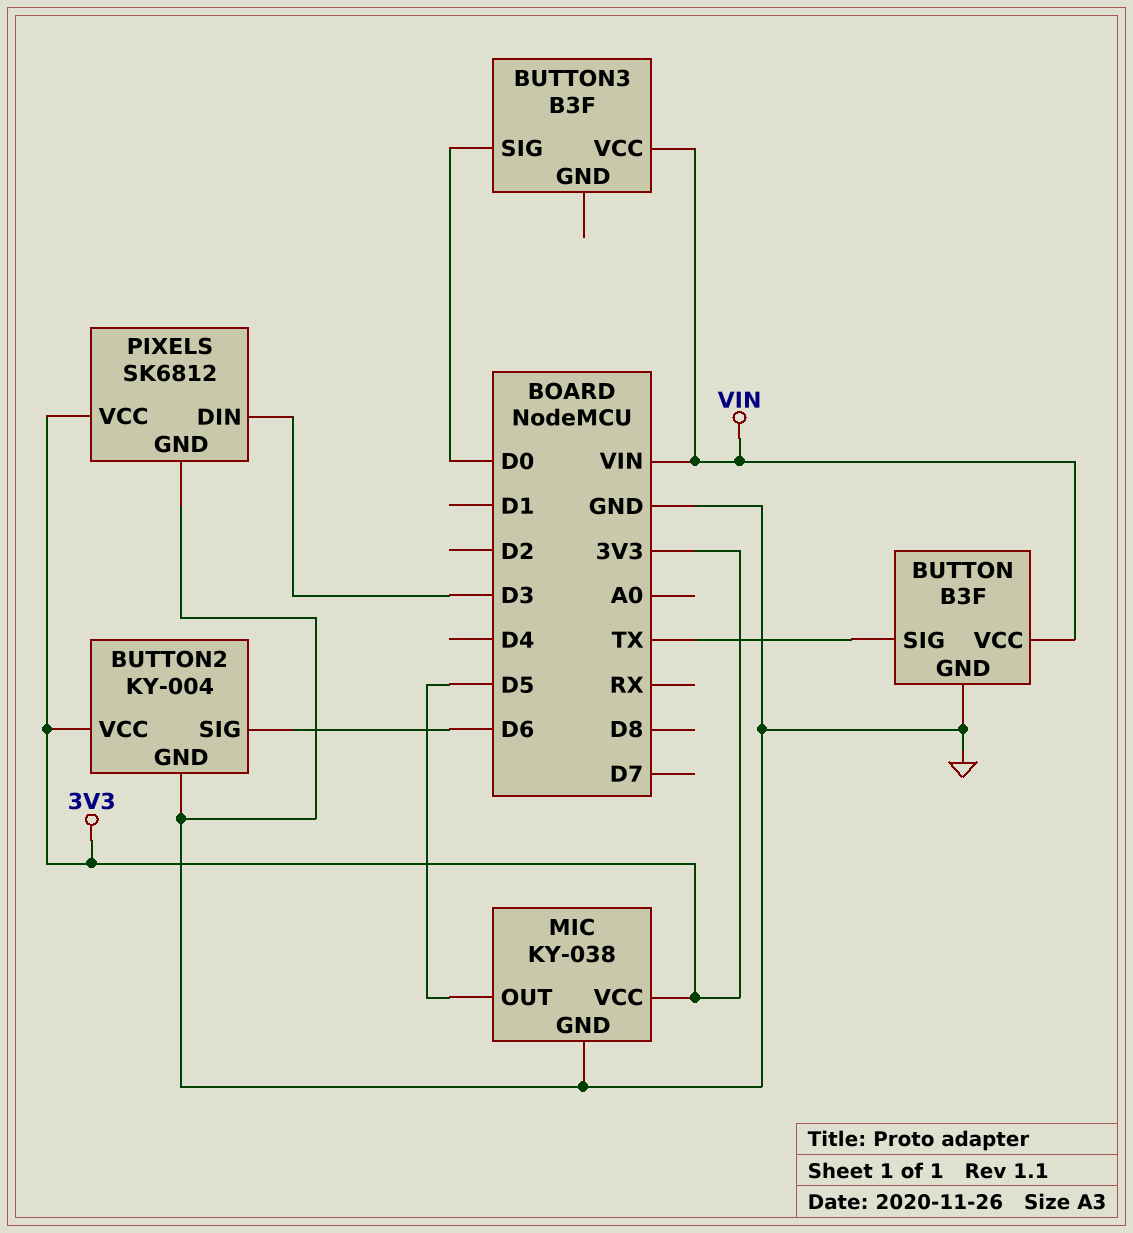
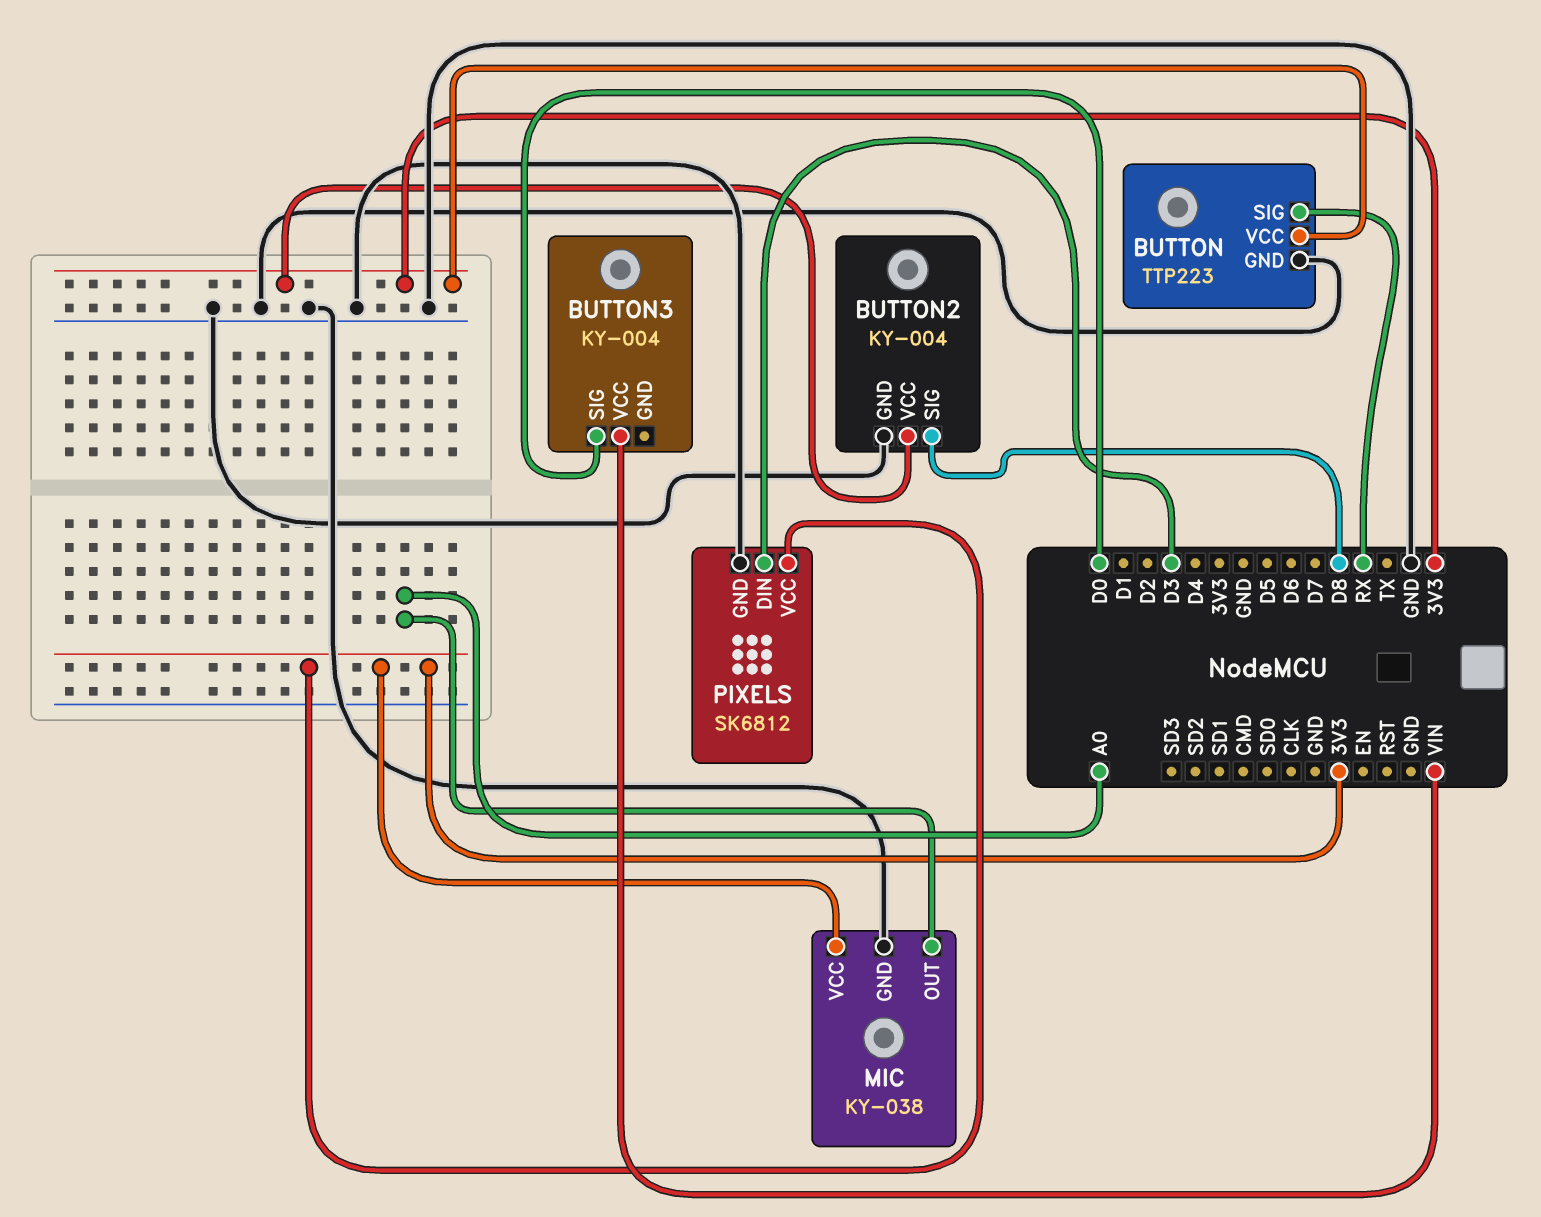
BUTTON: B3F -> TTP223
BUTTON pin SIG: TX -> RX
BUTTON pin VCC: VIN -> 3V3
BUTTON2 pin SIG: D6 -> D8
BUTTON3: B3F -> KY-004
MIC pin OUT: D5 -> A0

